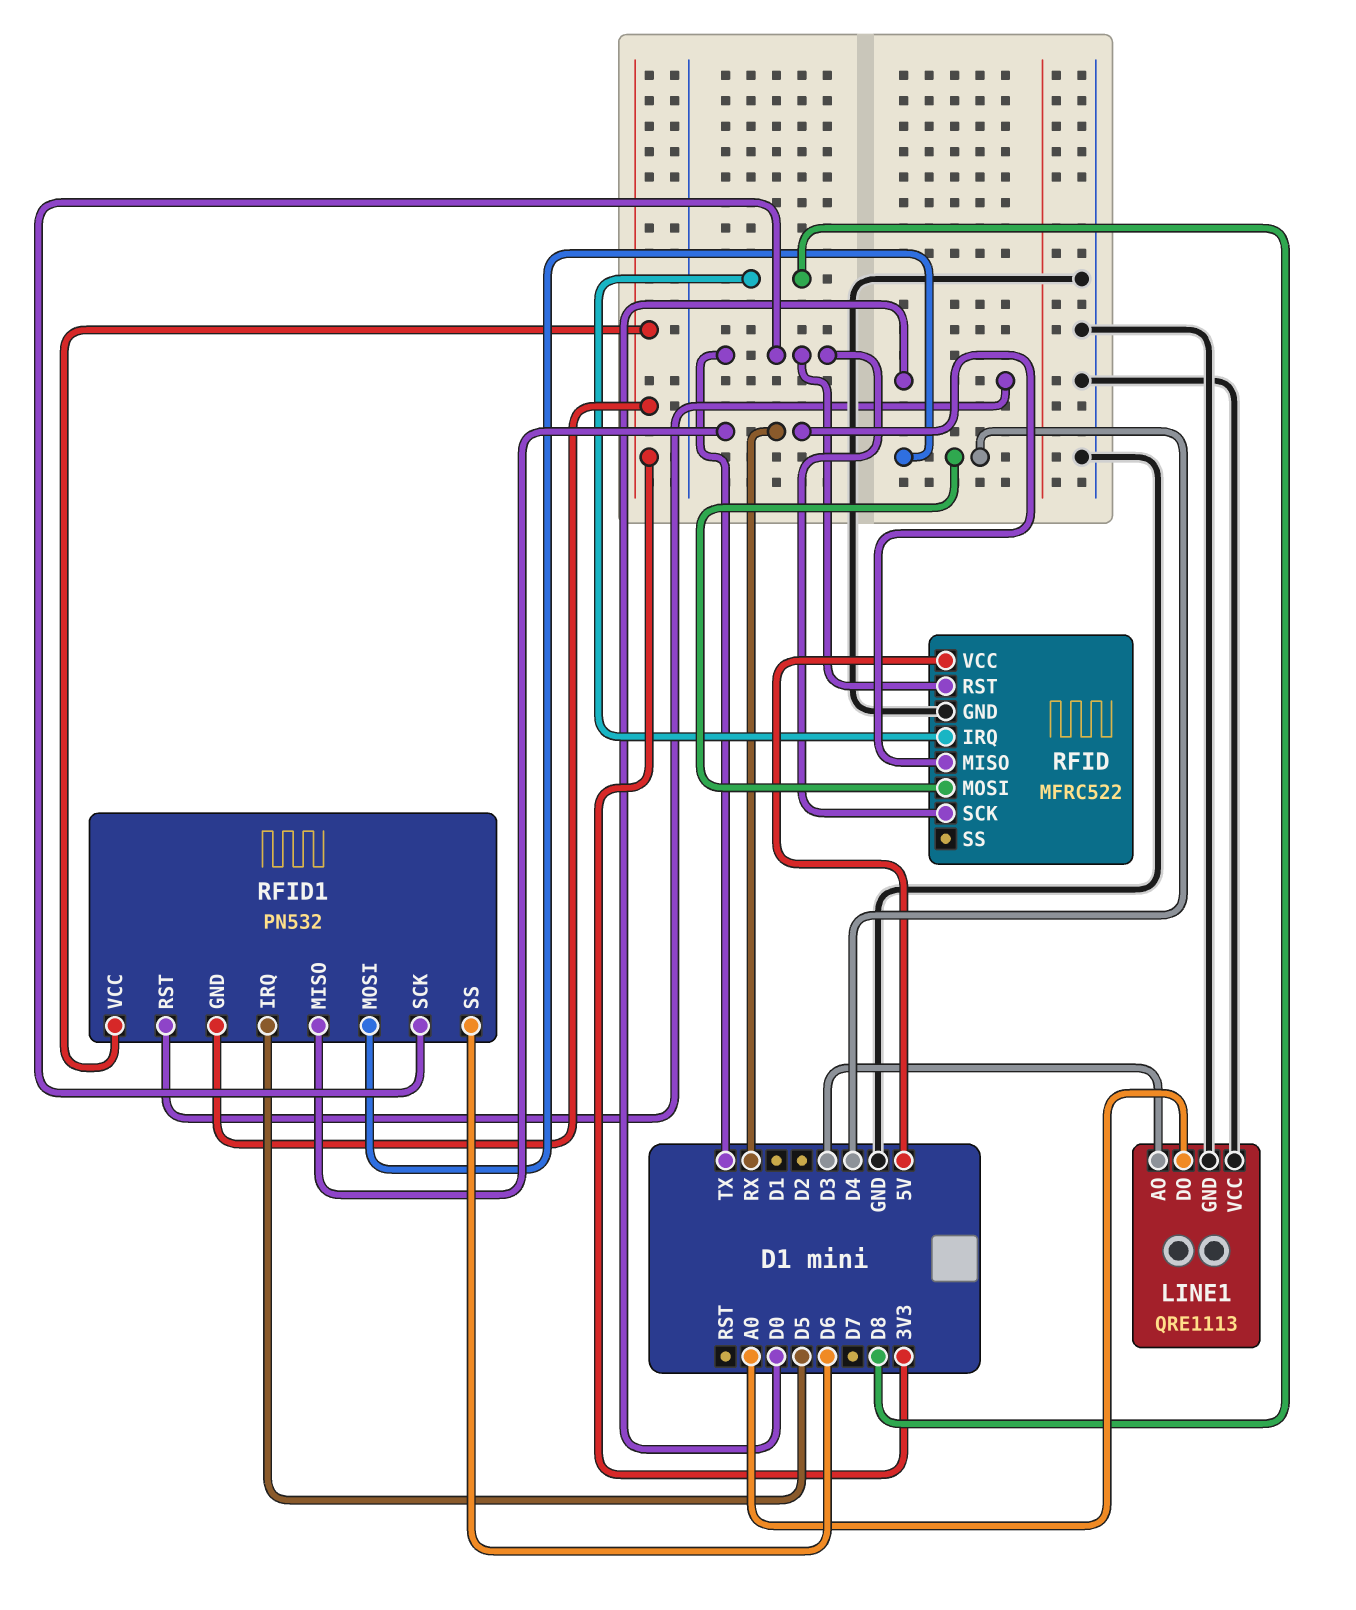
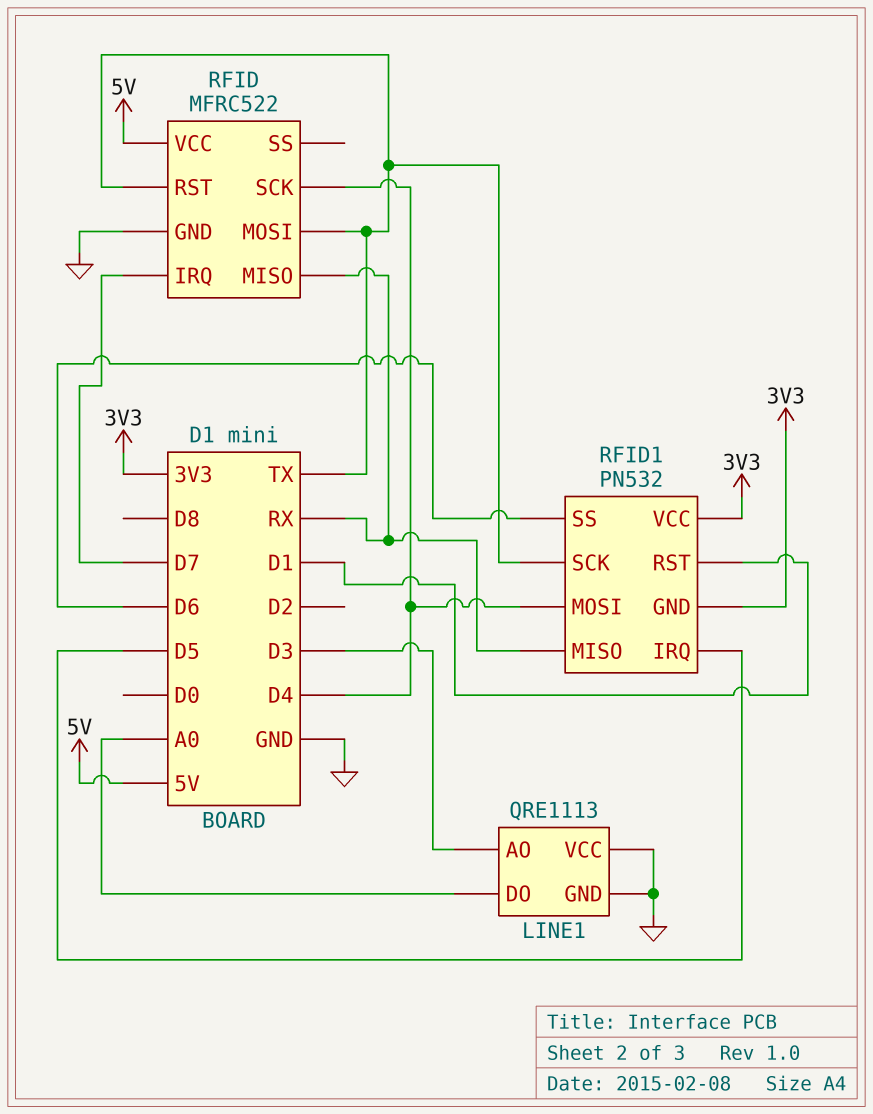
RFID pin IRQ: D8 -> D7
RFID pin MOSI: D4 -> TX
RFID pin SCK: TX -> D4
RFID1 pin RST: D0 -> D1

